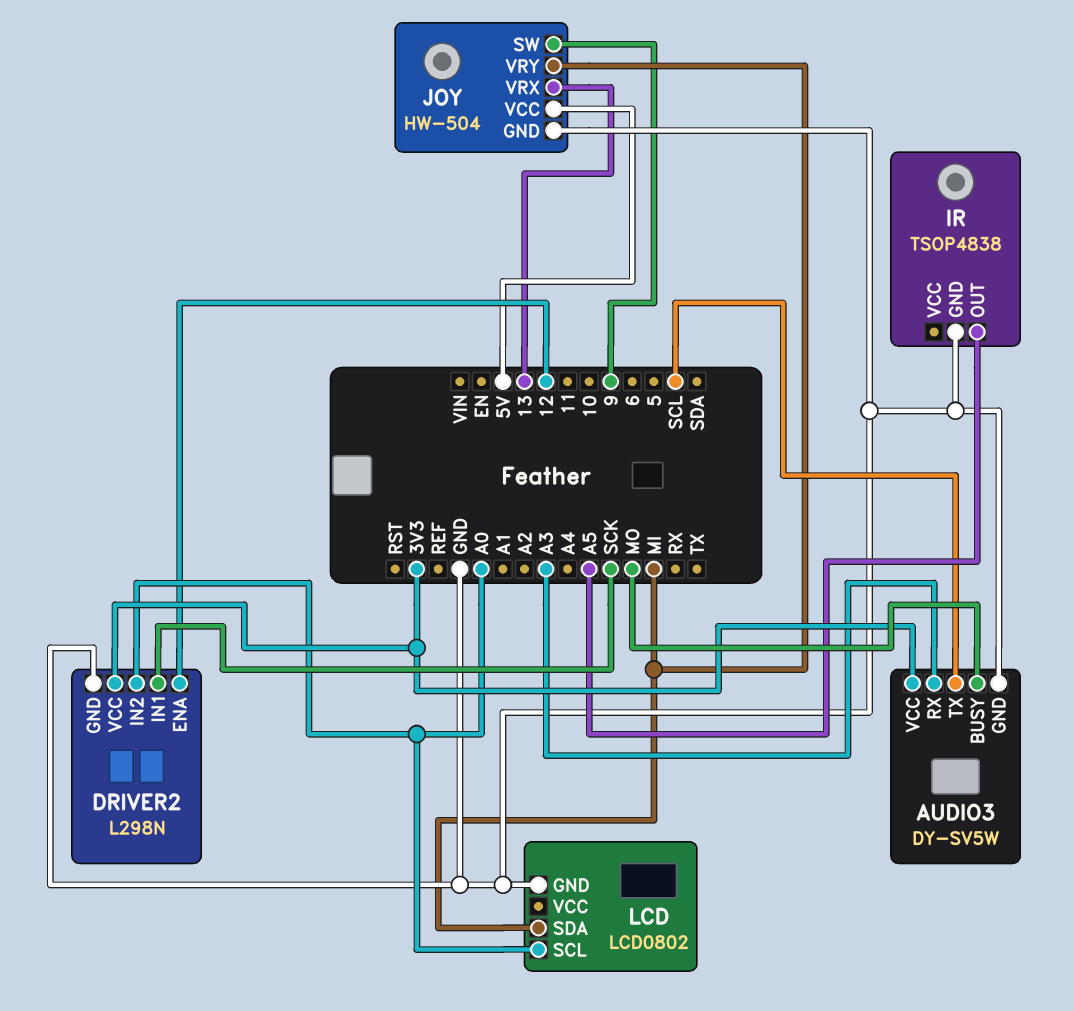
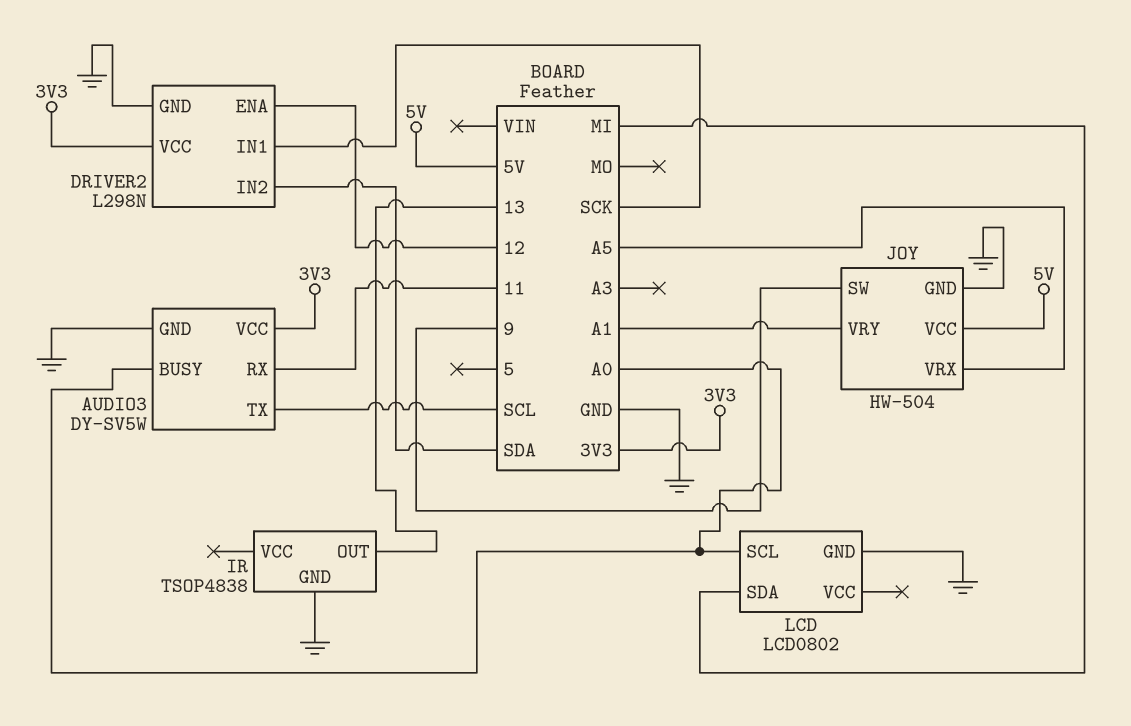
AUDIO3 pin BUSY: MO -> A0
AUDIO3 pin RX: A3 -> 11
DRIVER2 pin IN2: A0 -> SDA
IR pin OUT: A5 -> 13
JOY pin VRX: 13 -> A5
JOY pin VRY: MI -> A1

